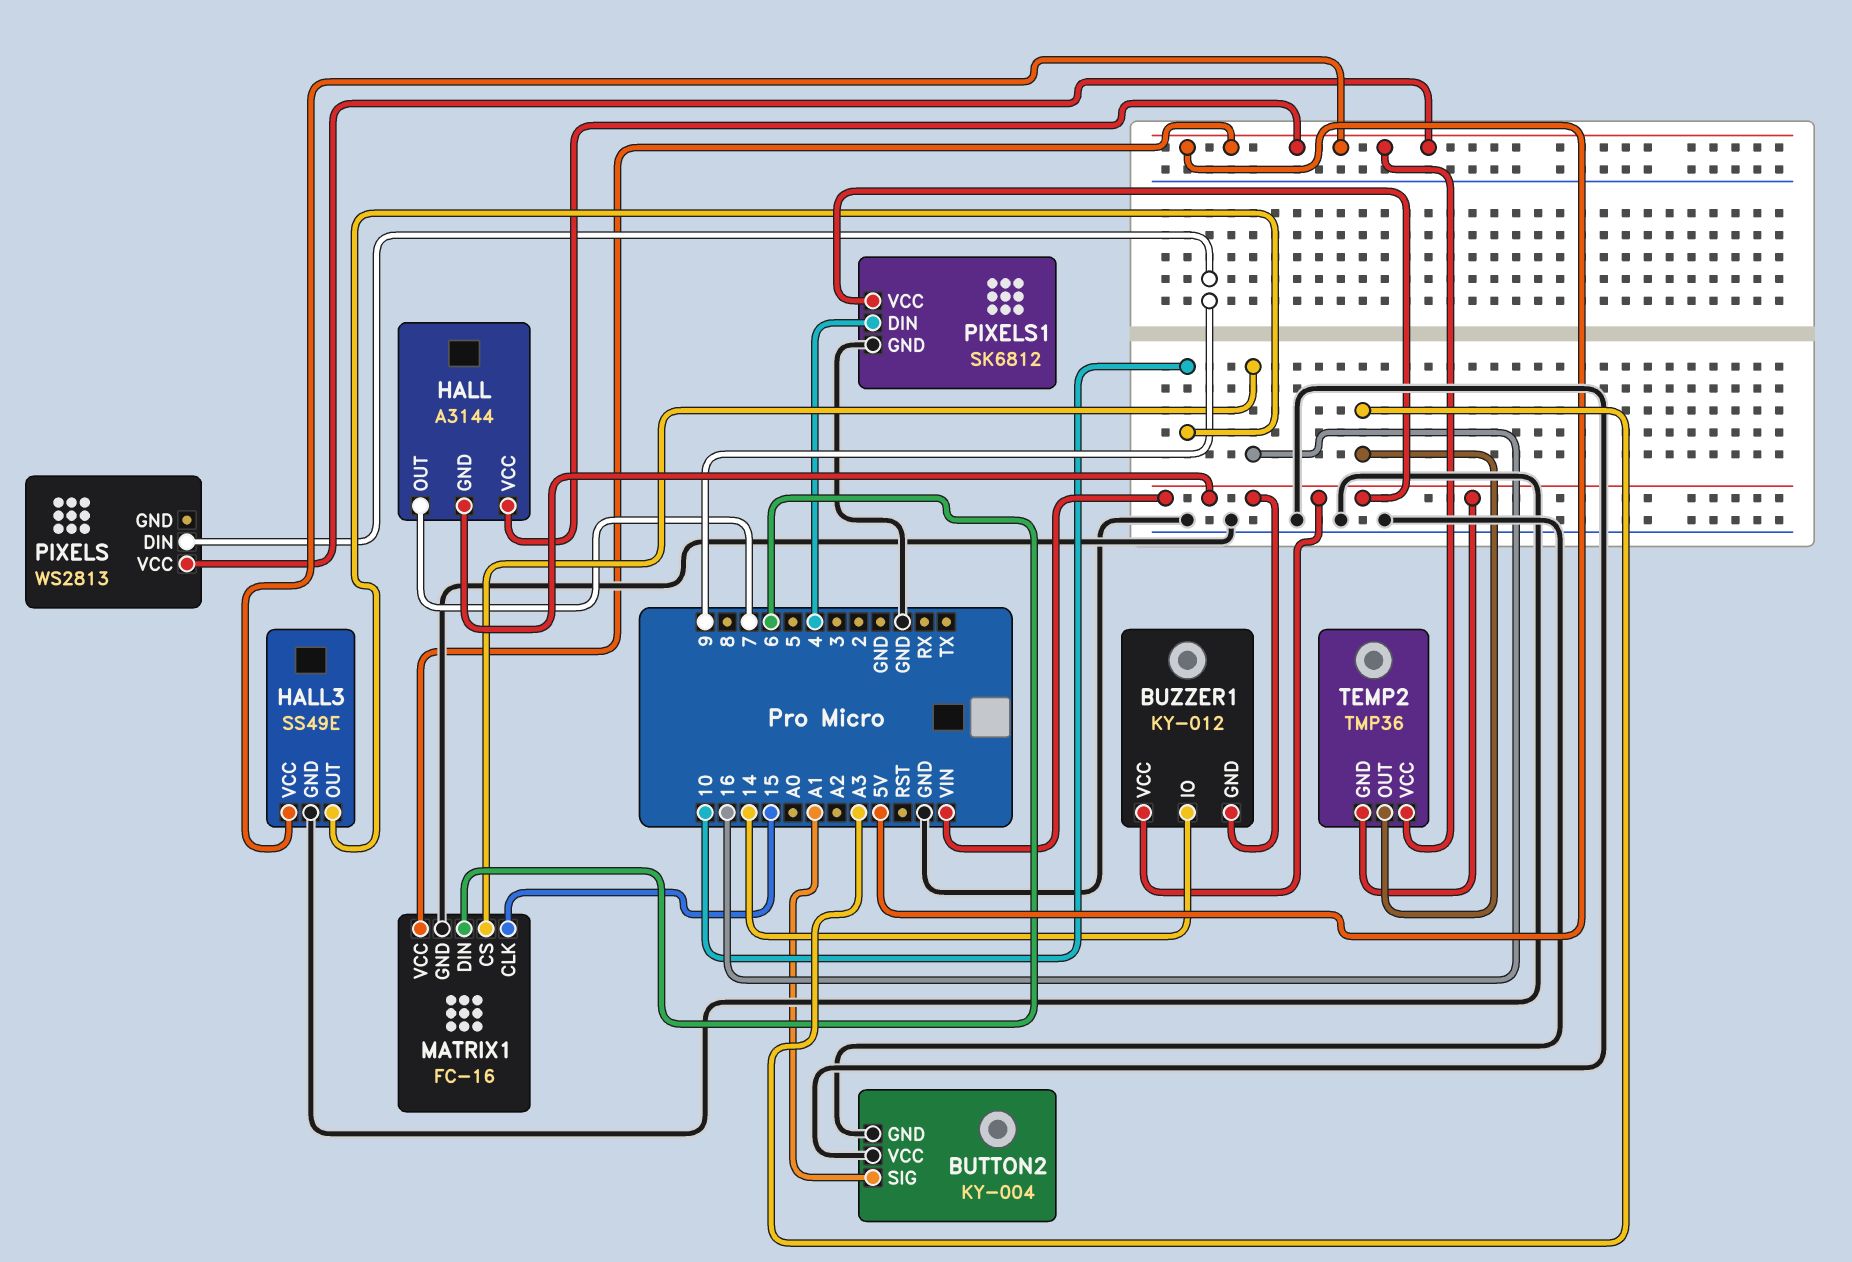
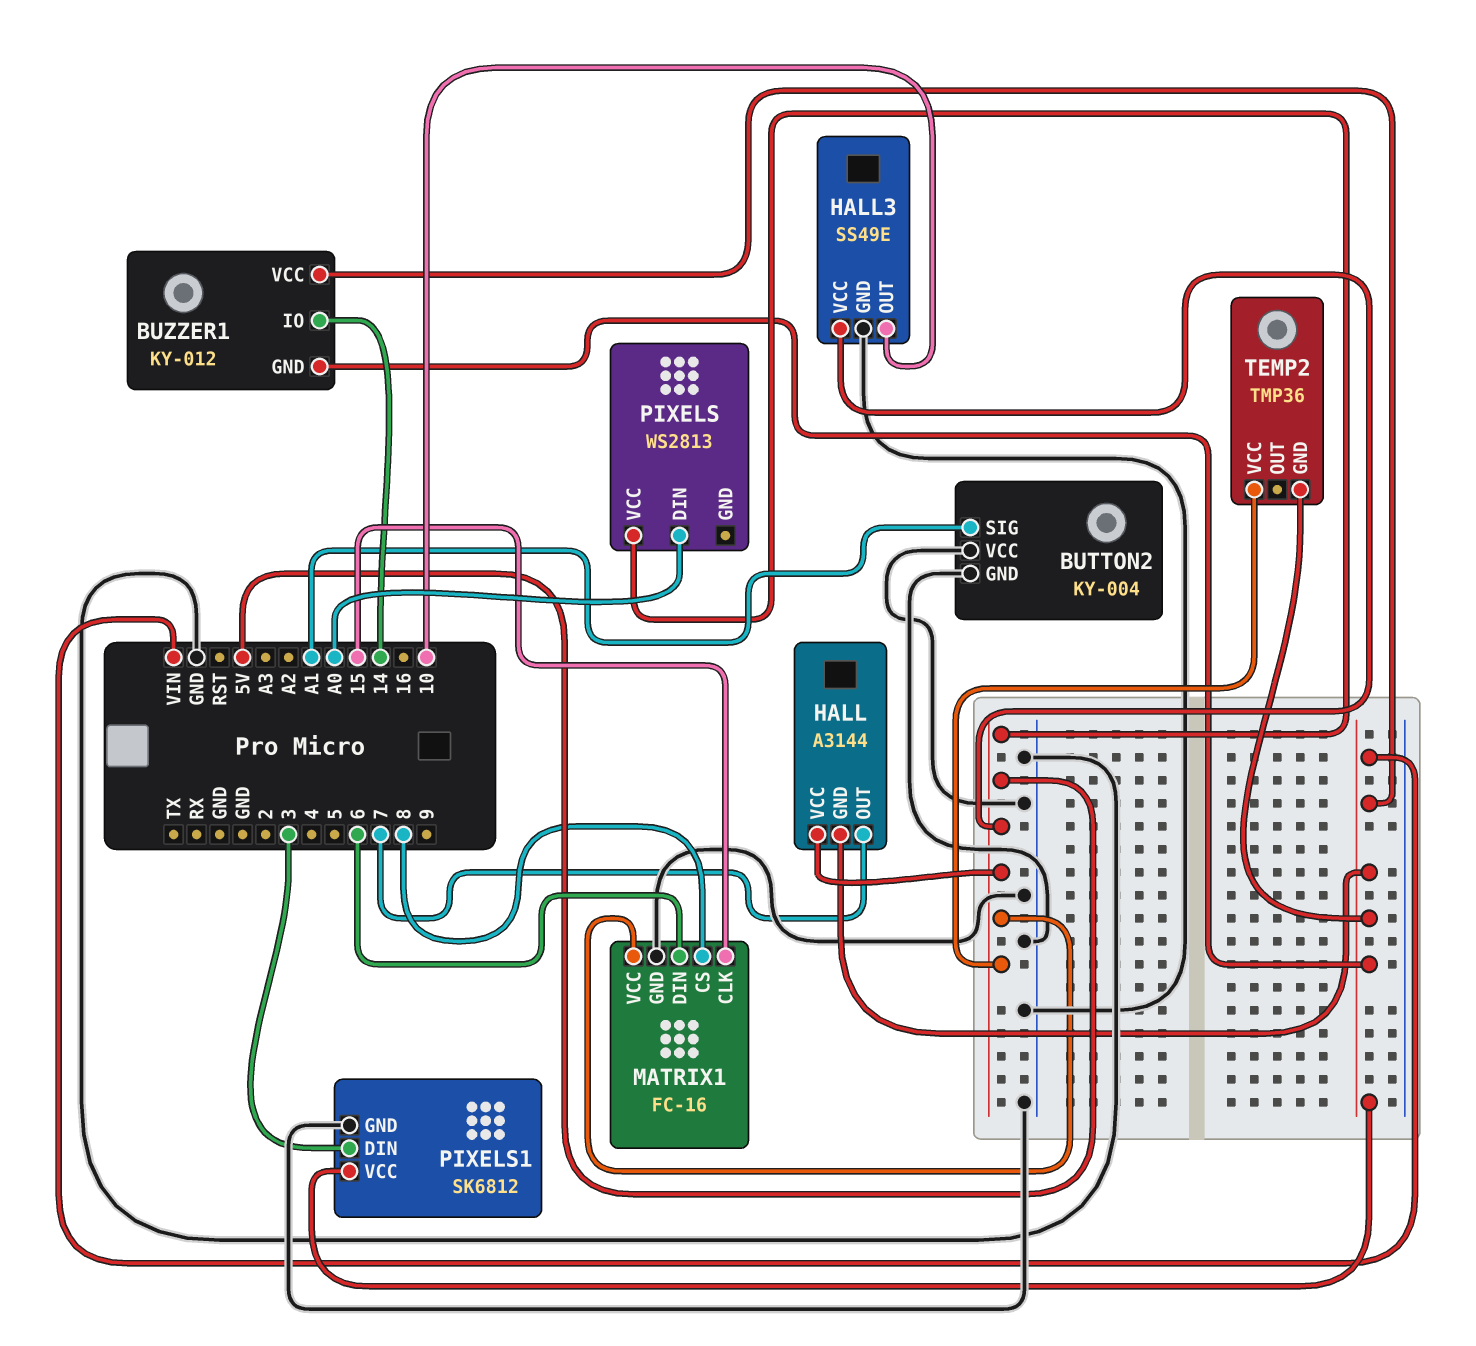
MATRIX1 pin CS: 16 -> 8
PIXELS pin DIN: 9 -> A0
PIXELS1 pin DIN: 4 -> 3
TEMP2 pin OUT: A3 -> none

